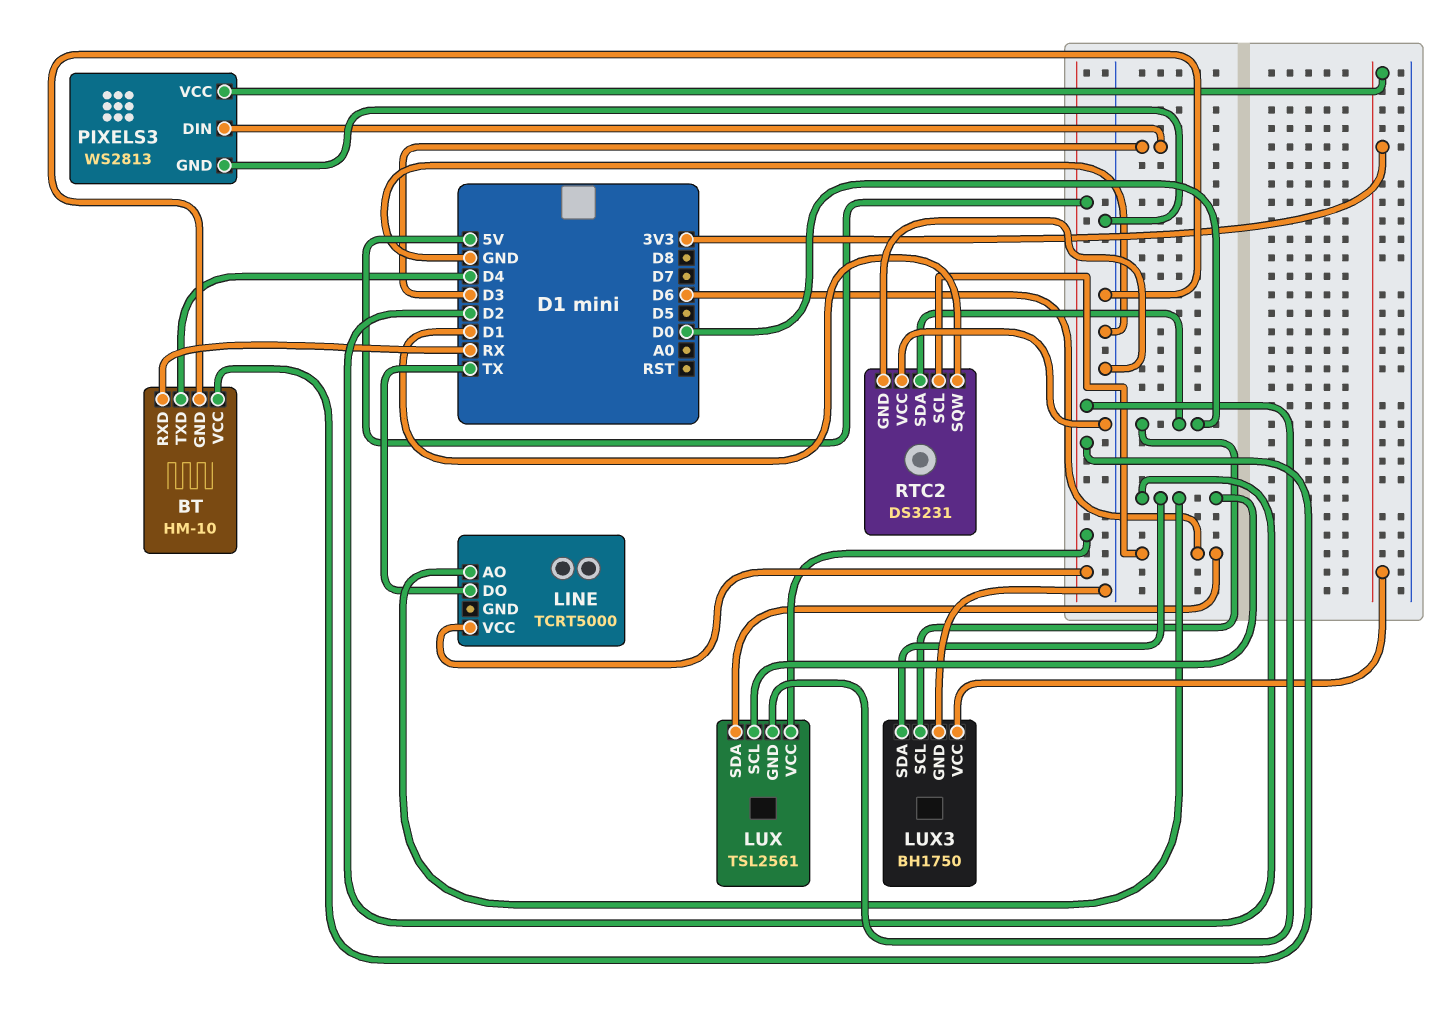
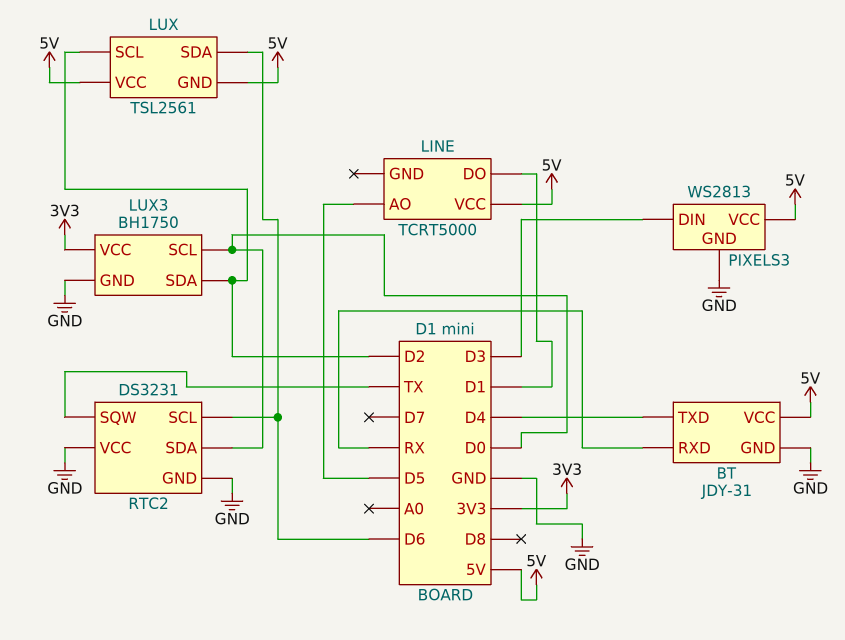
BT: HM-10 -> JDY-31
LINE pin AO: D2 -> D5
LINE pin DO: TX -> D1
PIXELS3 pin VCC: 3V3 -> 5V
RTC2 pin SQW: D1 -> TX

